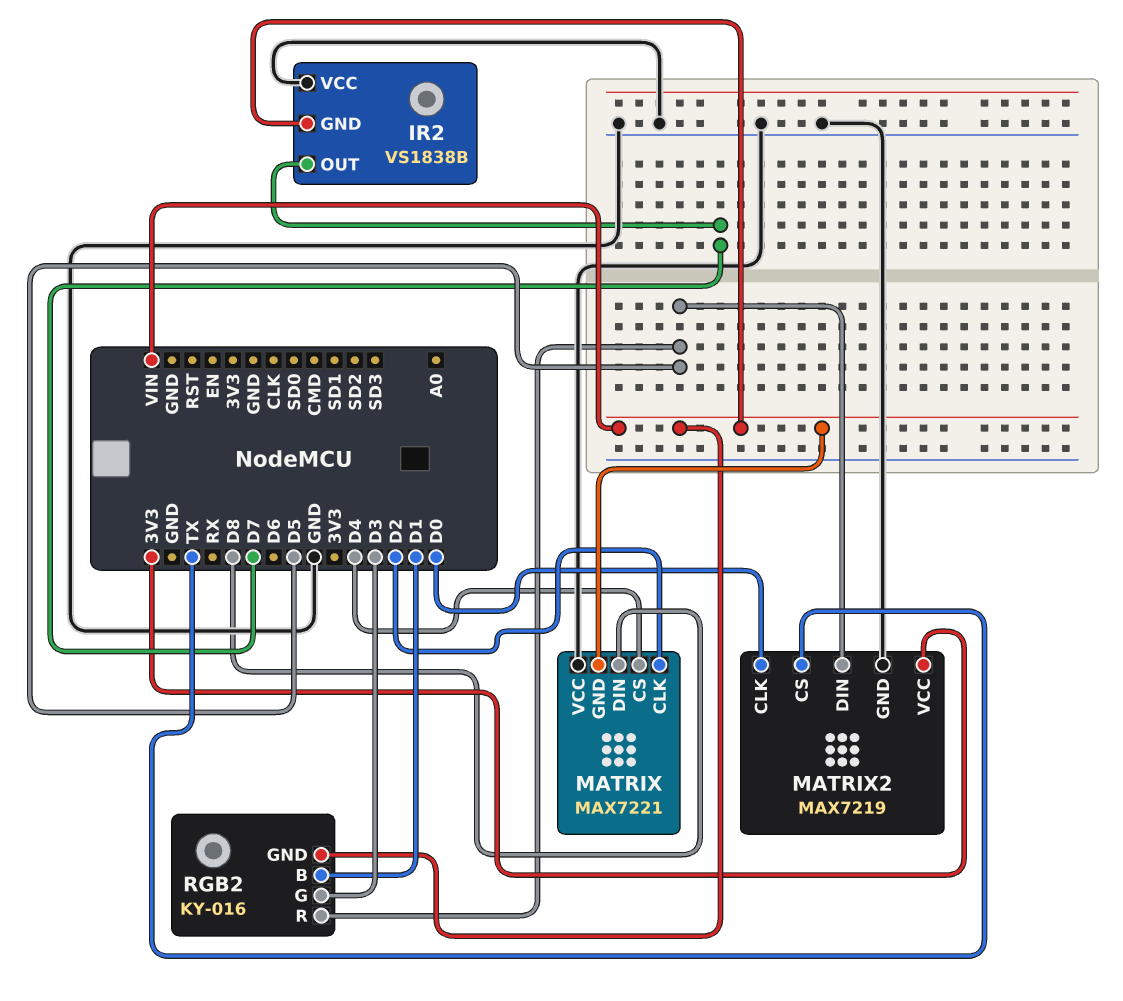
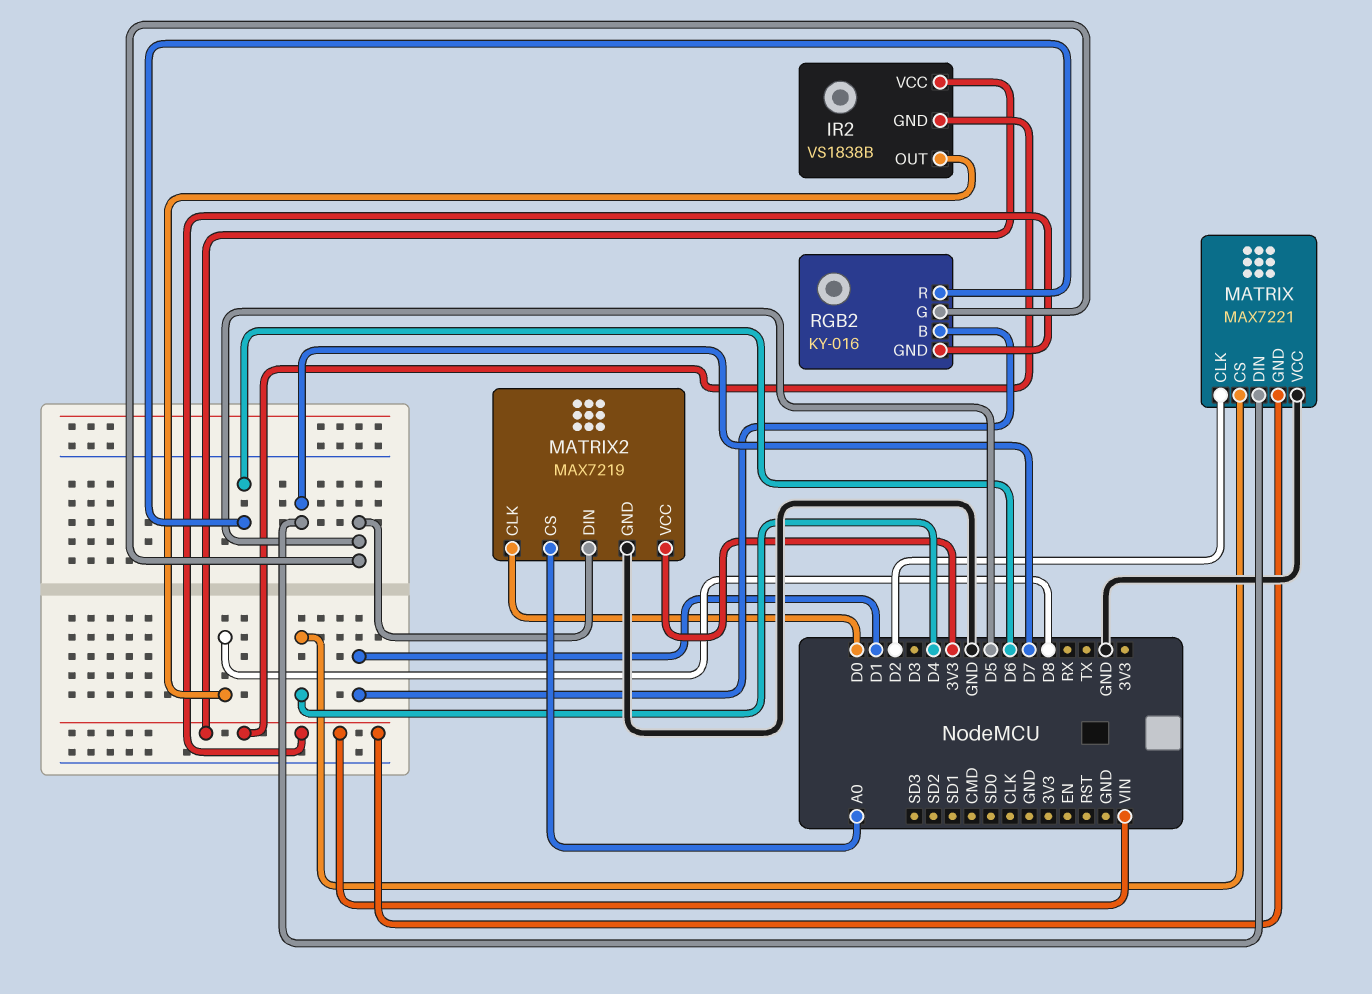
IR2 pin OUT: D7 -> D8
IR2 pin VCC: GND -> VIN
MATRIX pin DIN: D8 -> D7
MATRIX2 pin CS: TX -> A0
RGB2 pin G: D3 -> D5
RGB2 pin R: D5 -> D6

